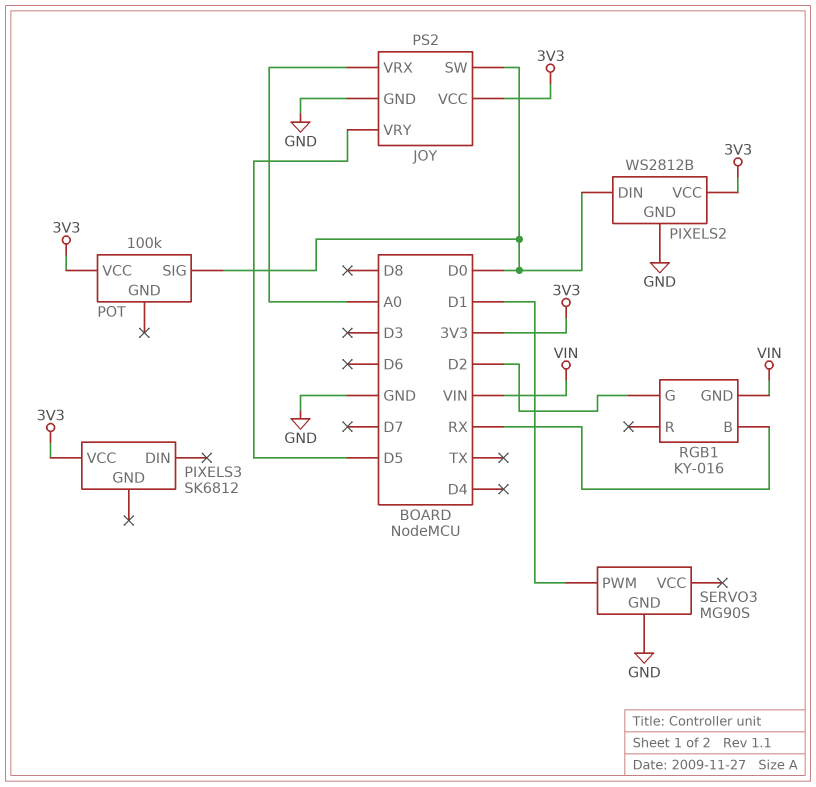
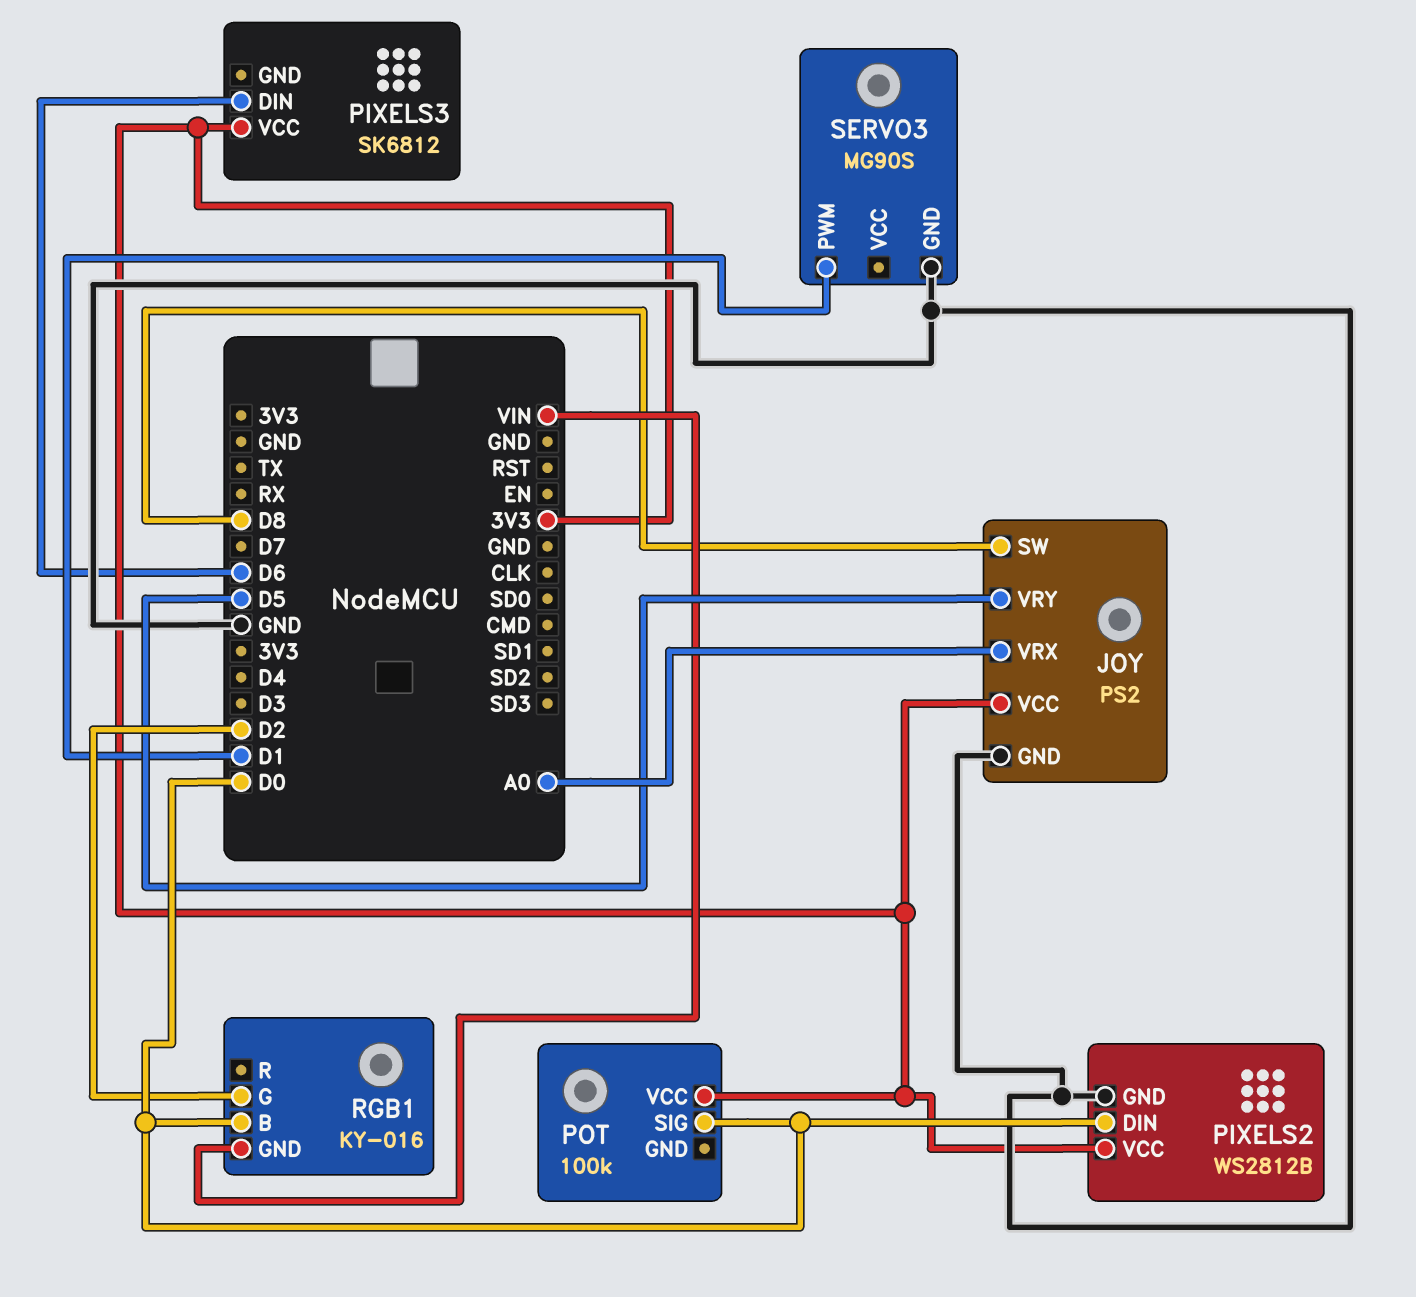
JOY pin SW: D0 -> D8
PIXELS3 pin DIN: none -> D6
RGB1 pin B: RX -> D0

